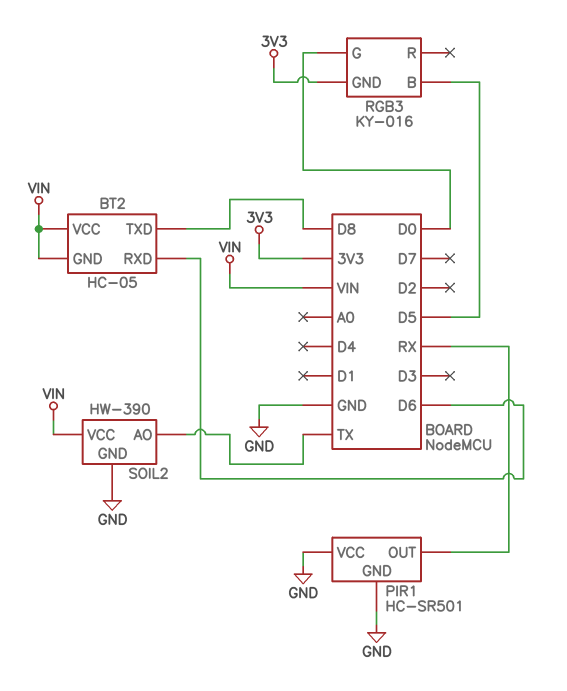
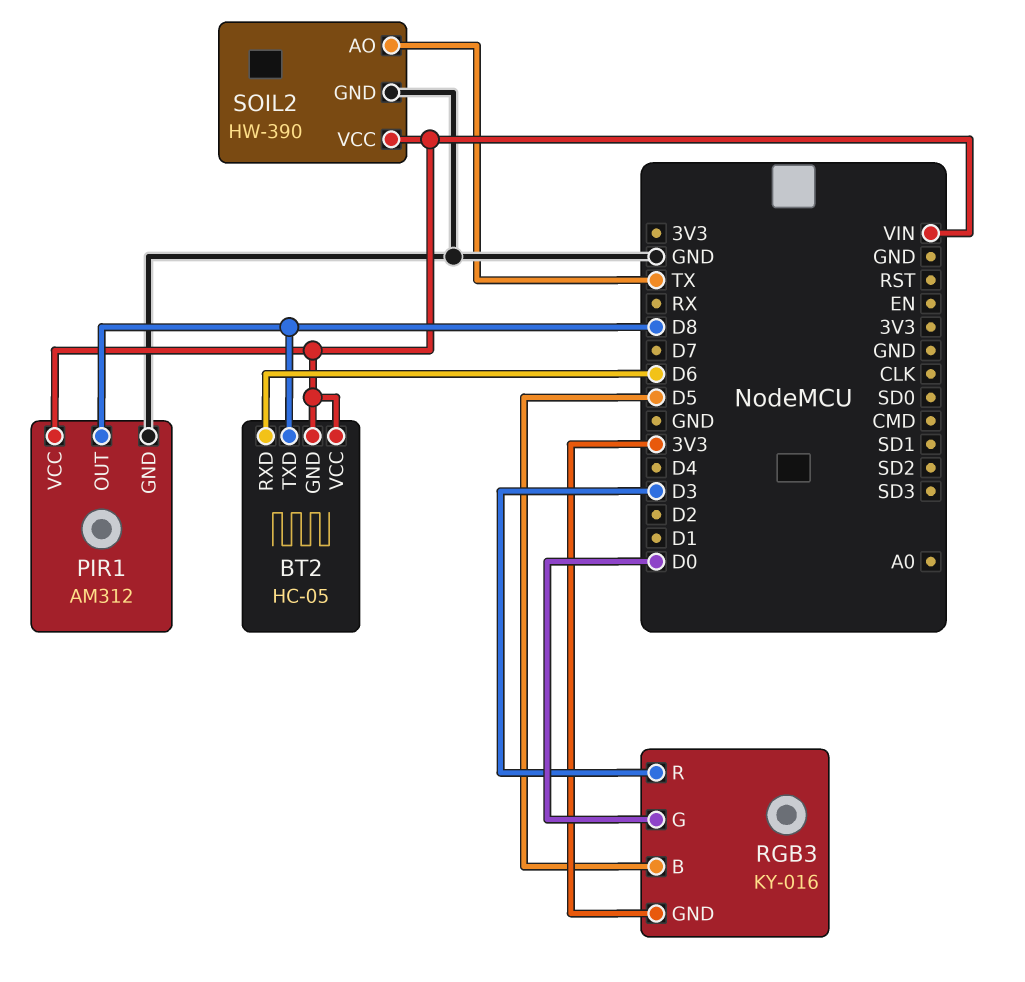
PIR1: HC-SR501 -> AM312
PIR1 pin OUT: RX -> D8
PIR1 pin VCC: GND -> VIN
RGB3 pin R: none -> D3

